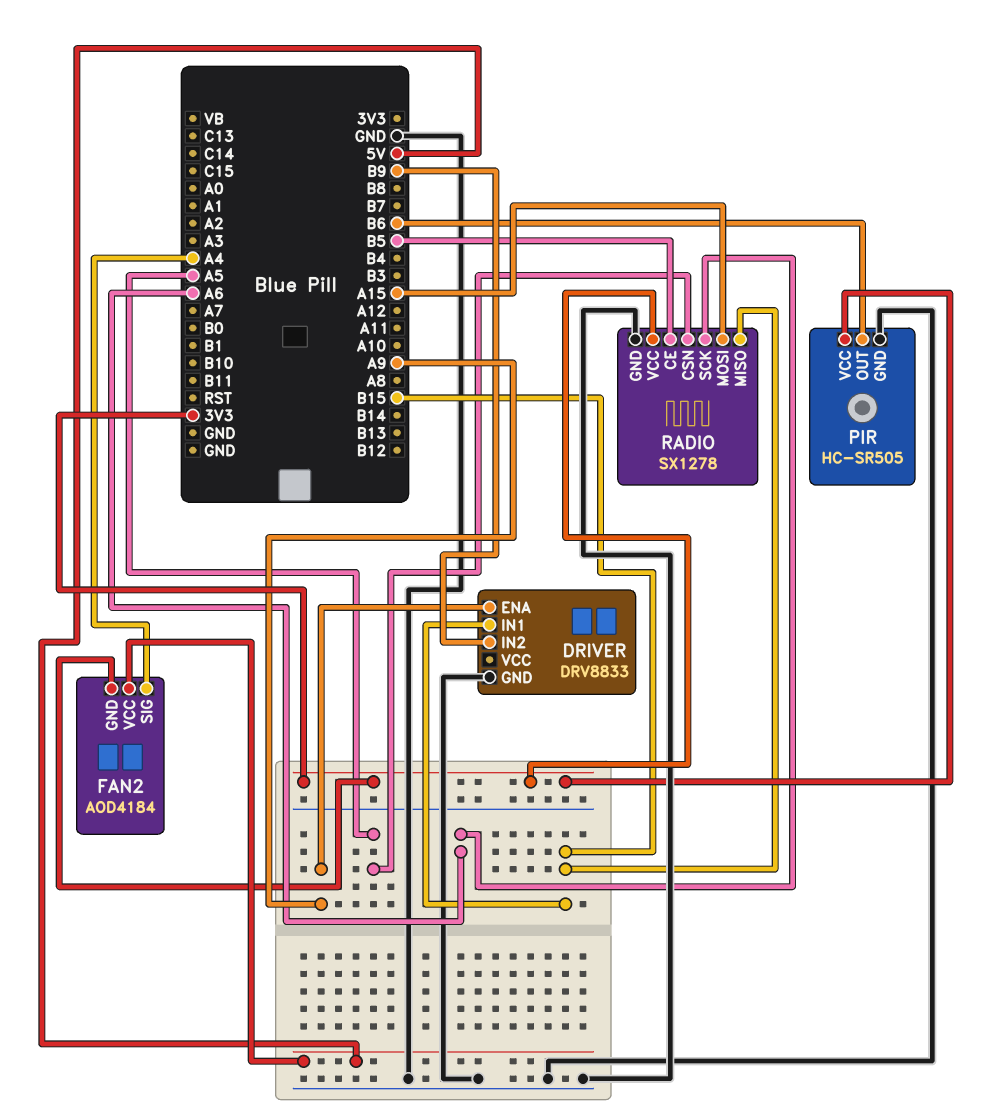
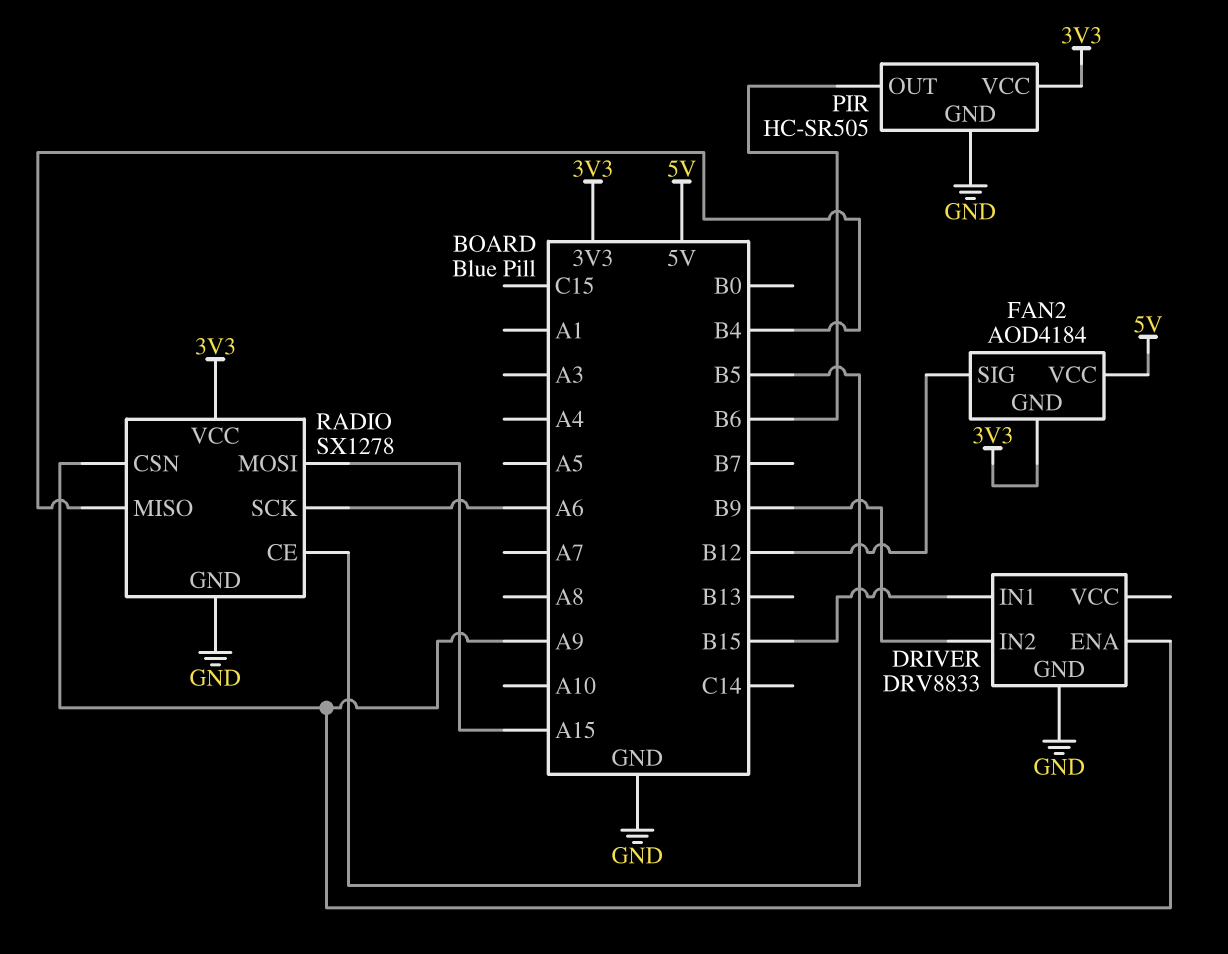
FAN2 pin SIG: A4 -> B12
RADIO pin CSN: A5 -> A9
RADIO pin MISO: B15 -> B4

